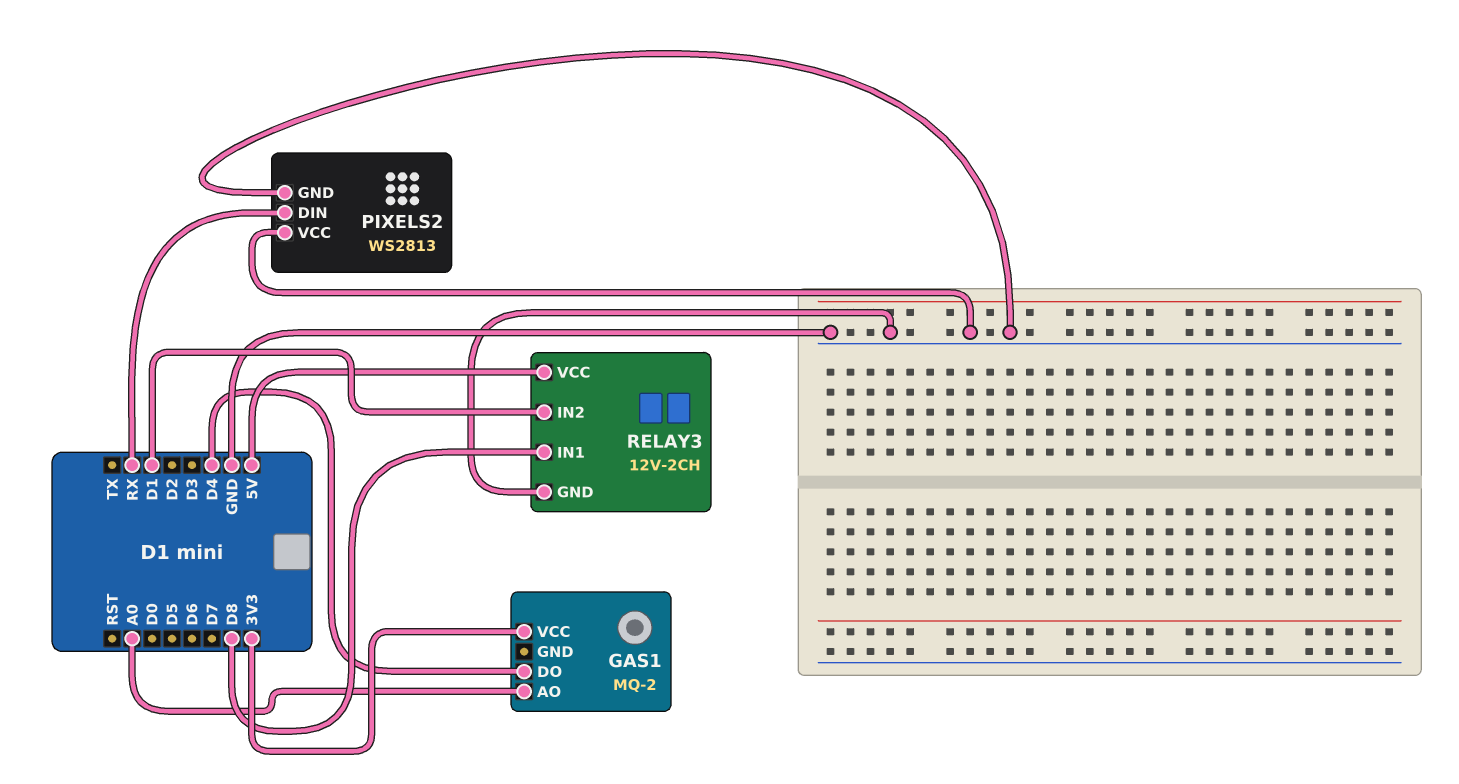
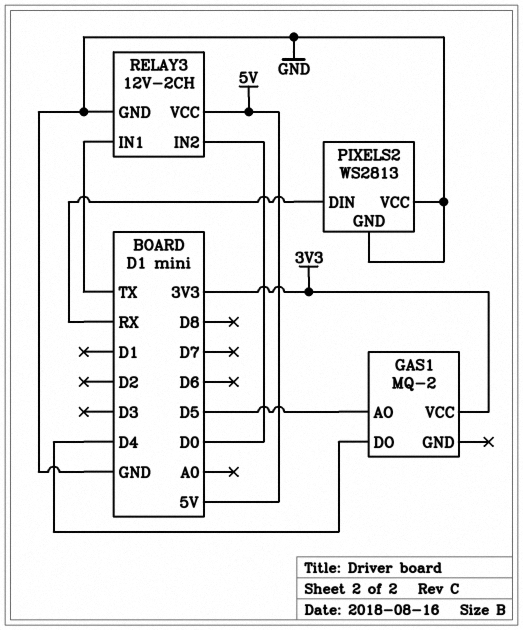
GAS1 pin AO: A0 -> D5
RELAY3 pin IN1: D8 -> TX
RELAY3 pin IN2: D1 -> D0

